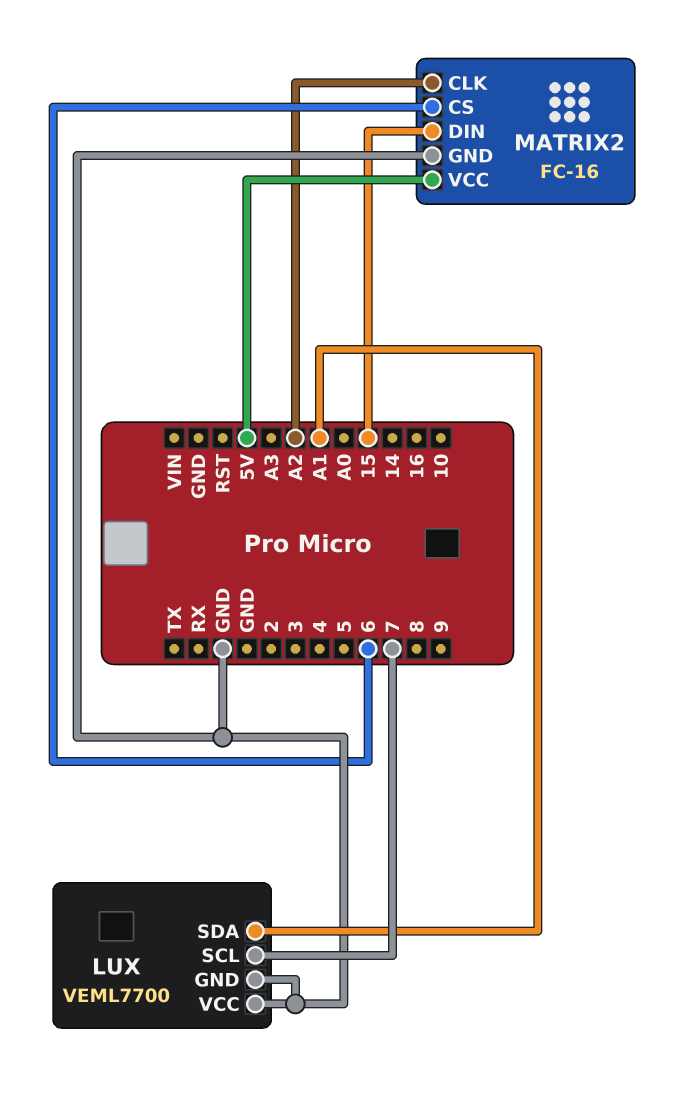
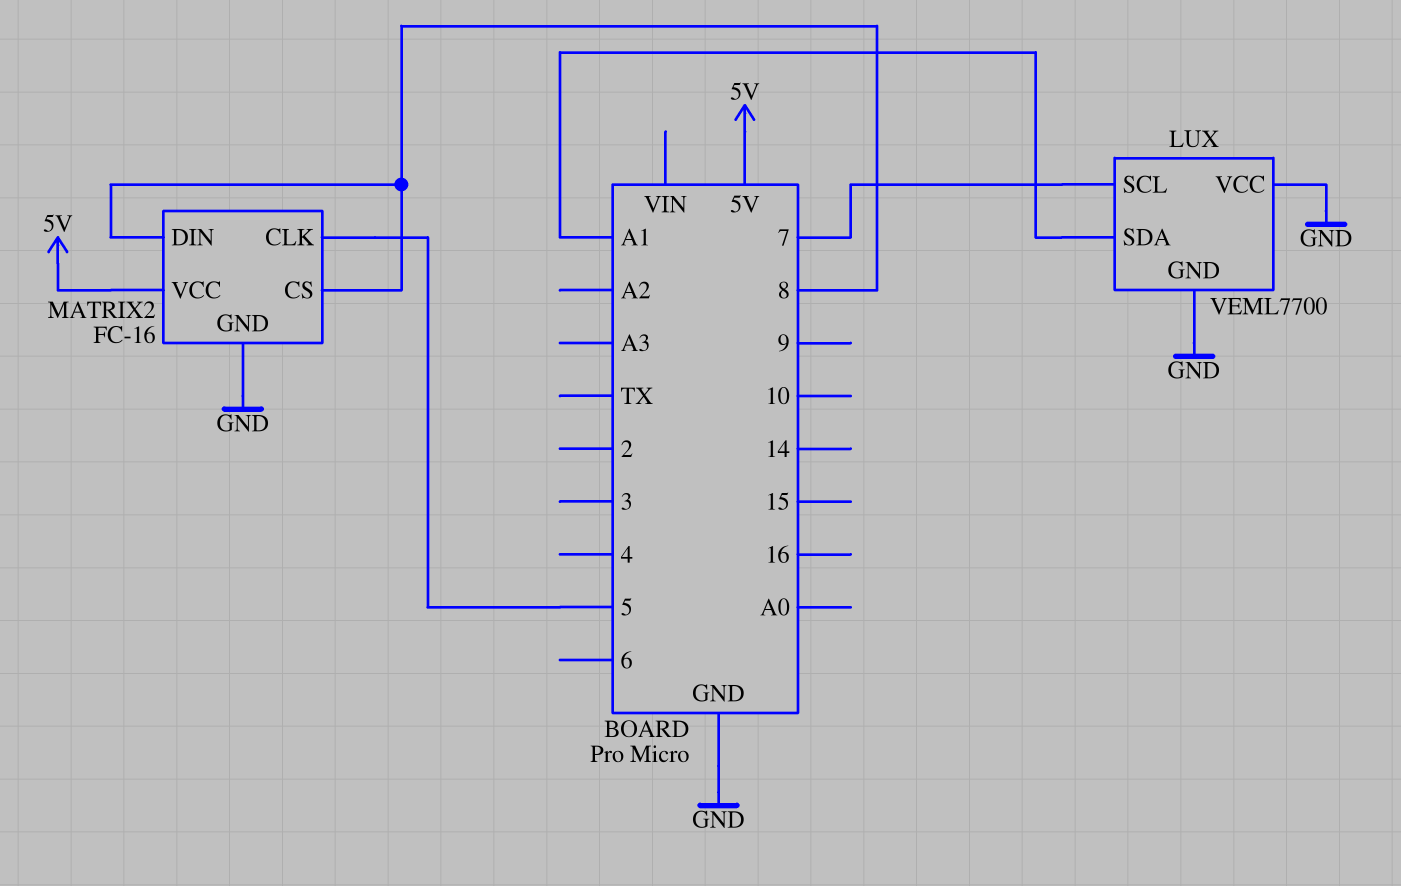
MATRIX2 pin CLK: A2 -> 5
MATRIX2 pin CS: 6 -> 8
MATRIX2 pin DIN: 15 -> 8

